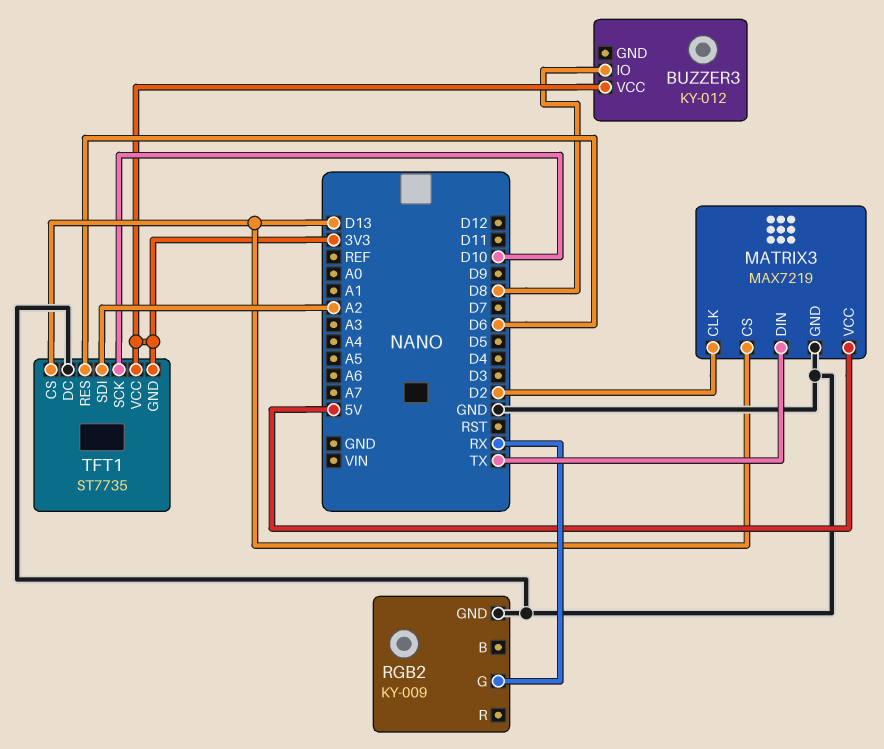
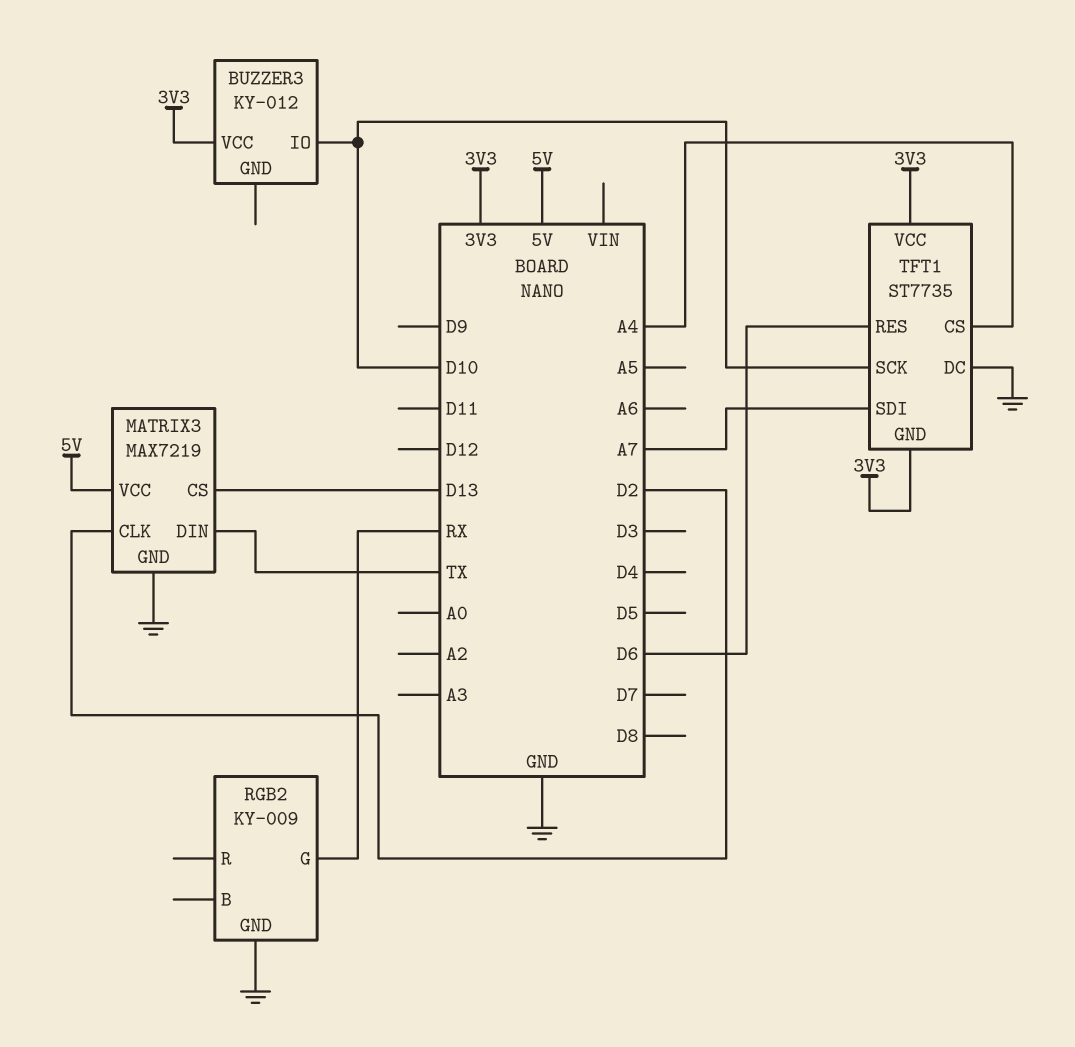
BUZZER3 pin IO: D8 -> D10
TFT1 pin CS: D13 -> A4
TFT1 pin SDI: A2 -> A7

